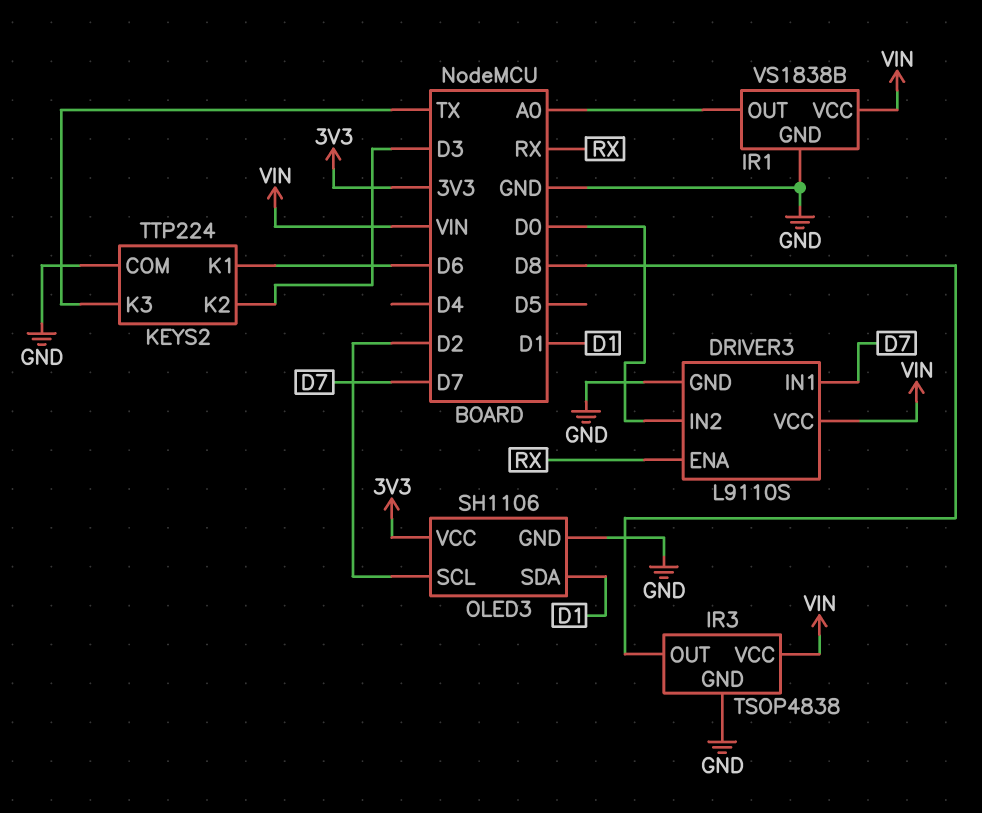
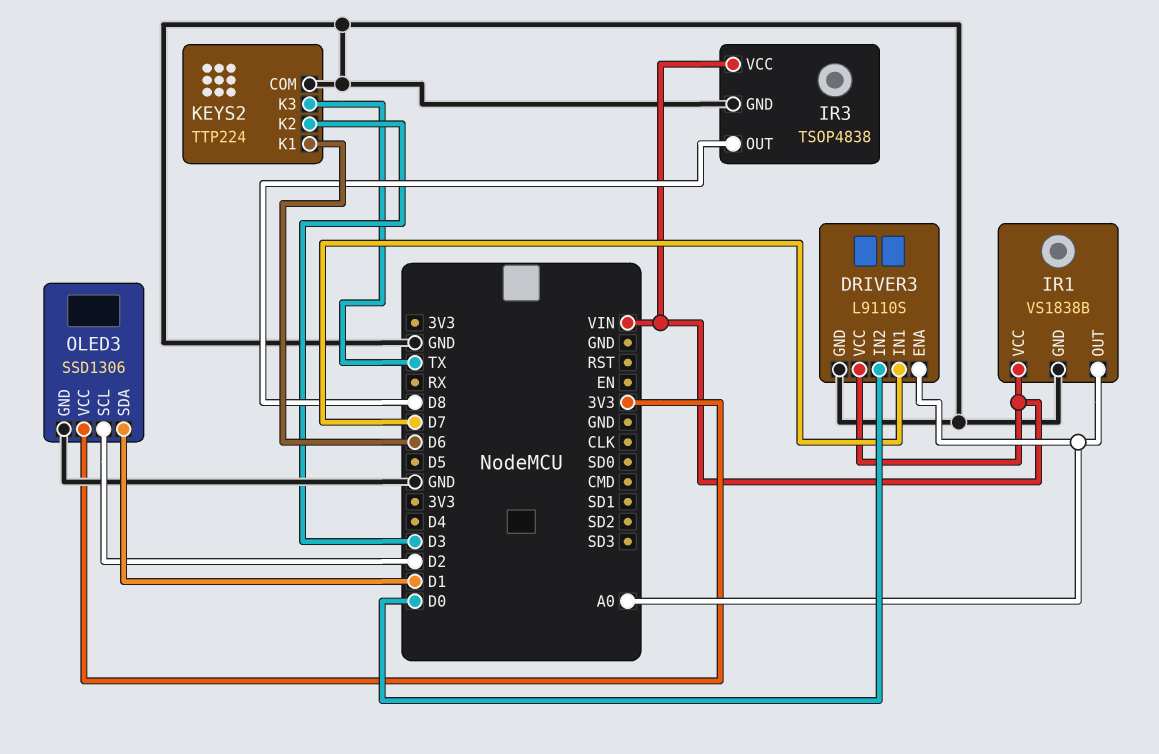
DRIVER3 pin ENA: RX -> A0
OLED3: SH1106 -> SSD1306

